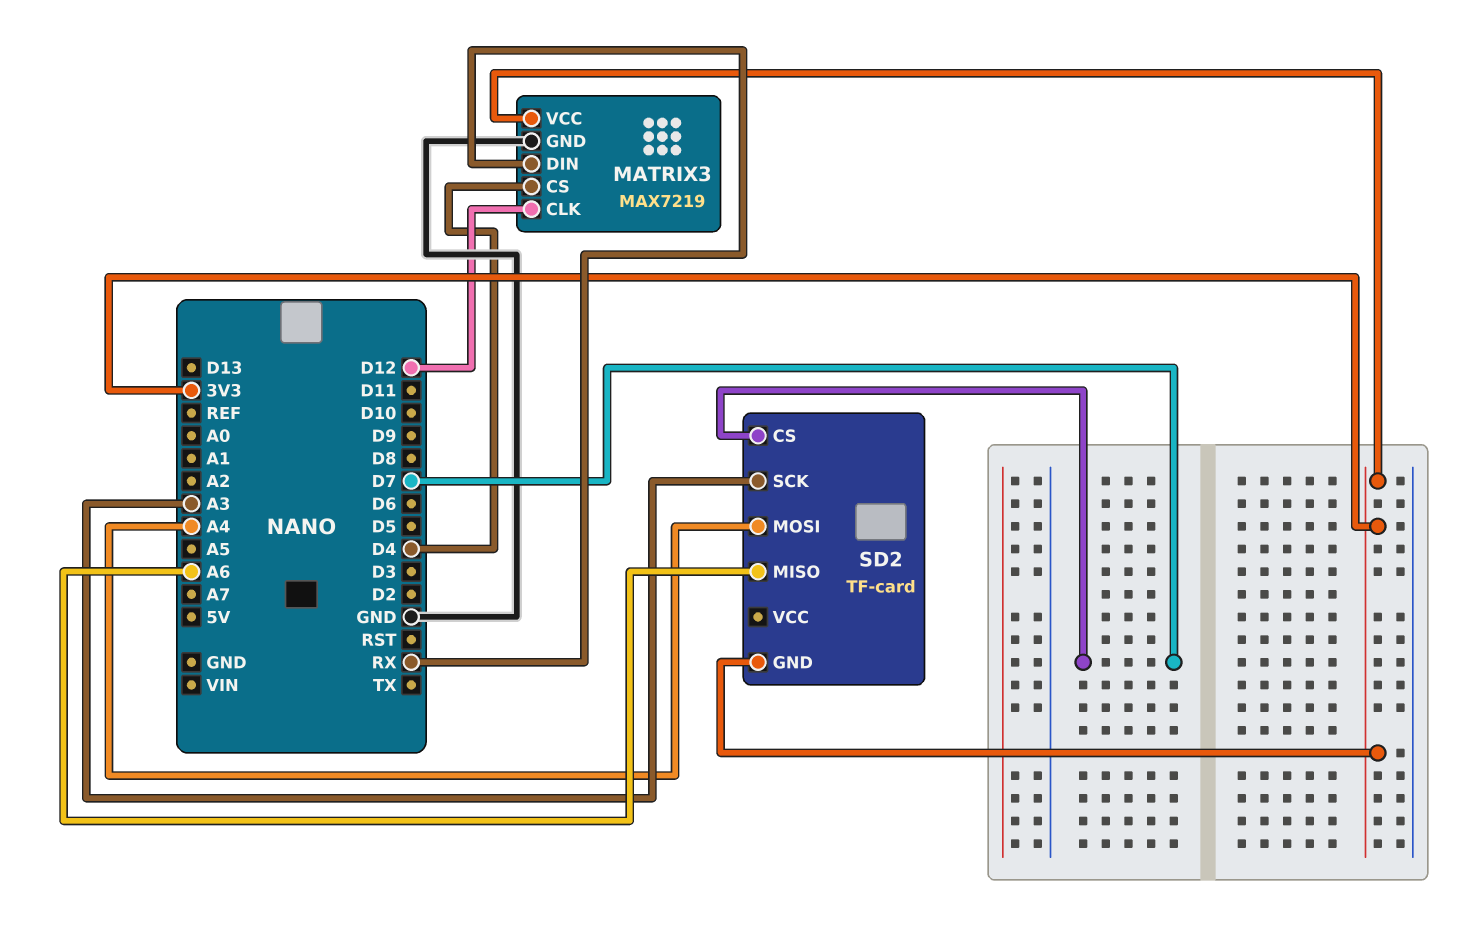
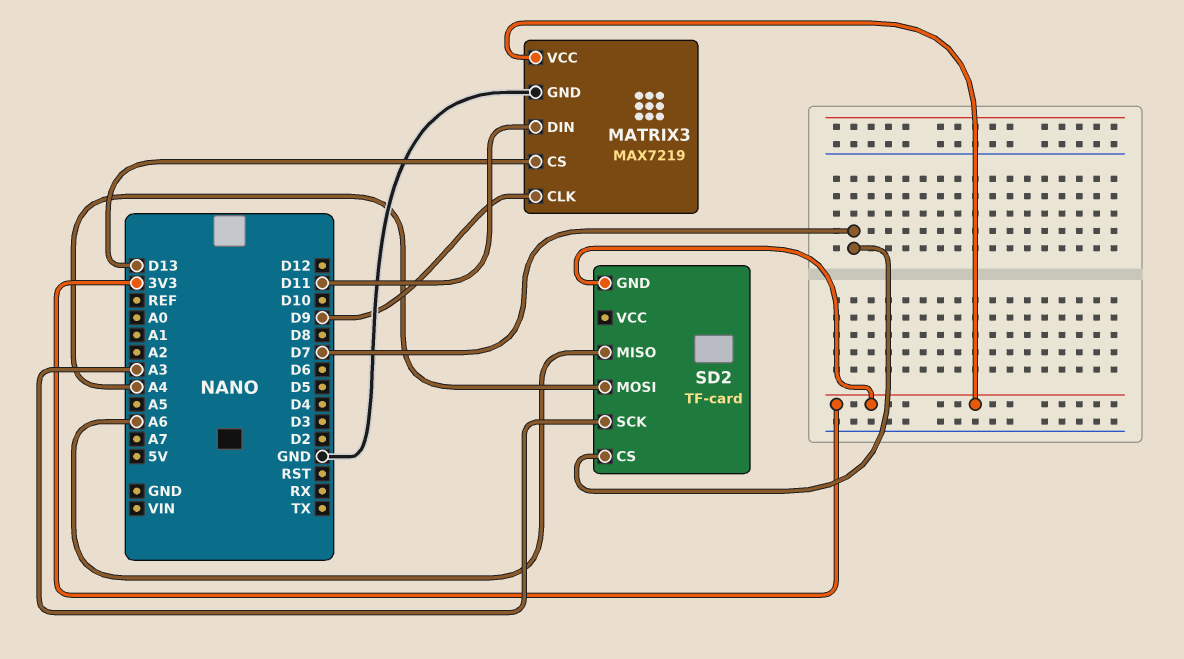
MATRIX3 pin CLK: D12 -> D9
MATRIX3 pin CS: D4 -> D13
MATRIX3 pin DIN: RX -> D11

